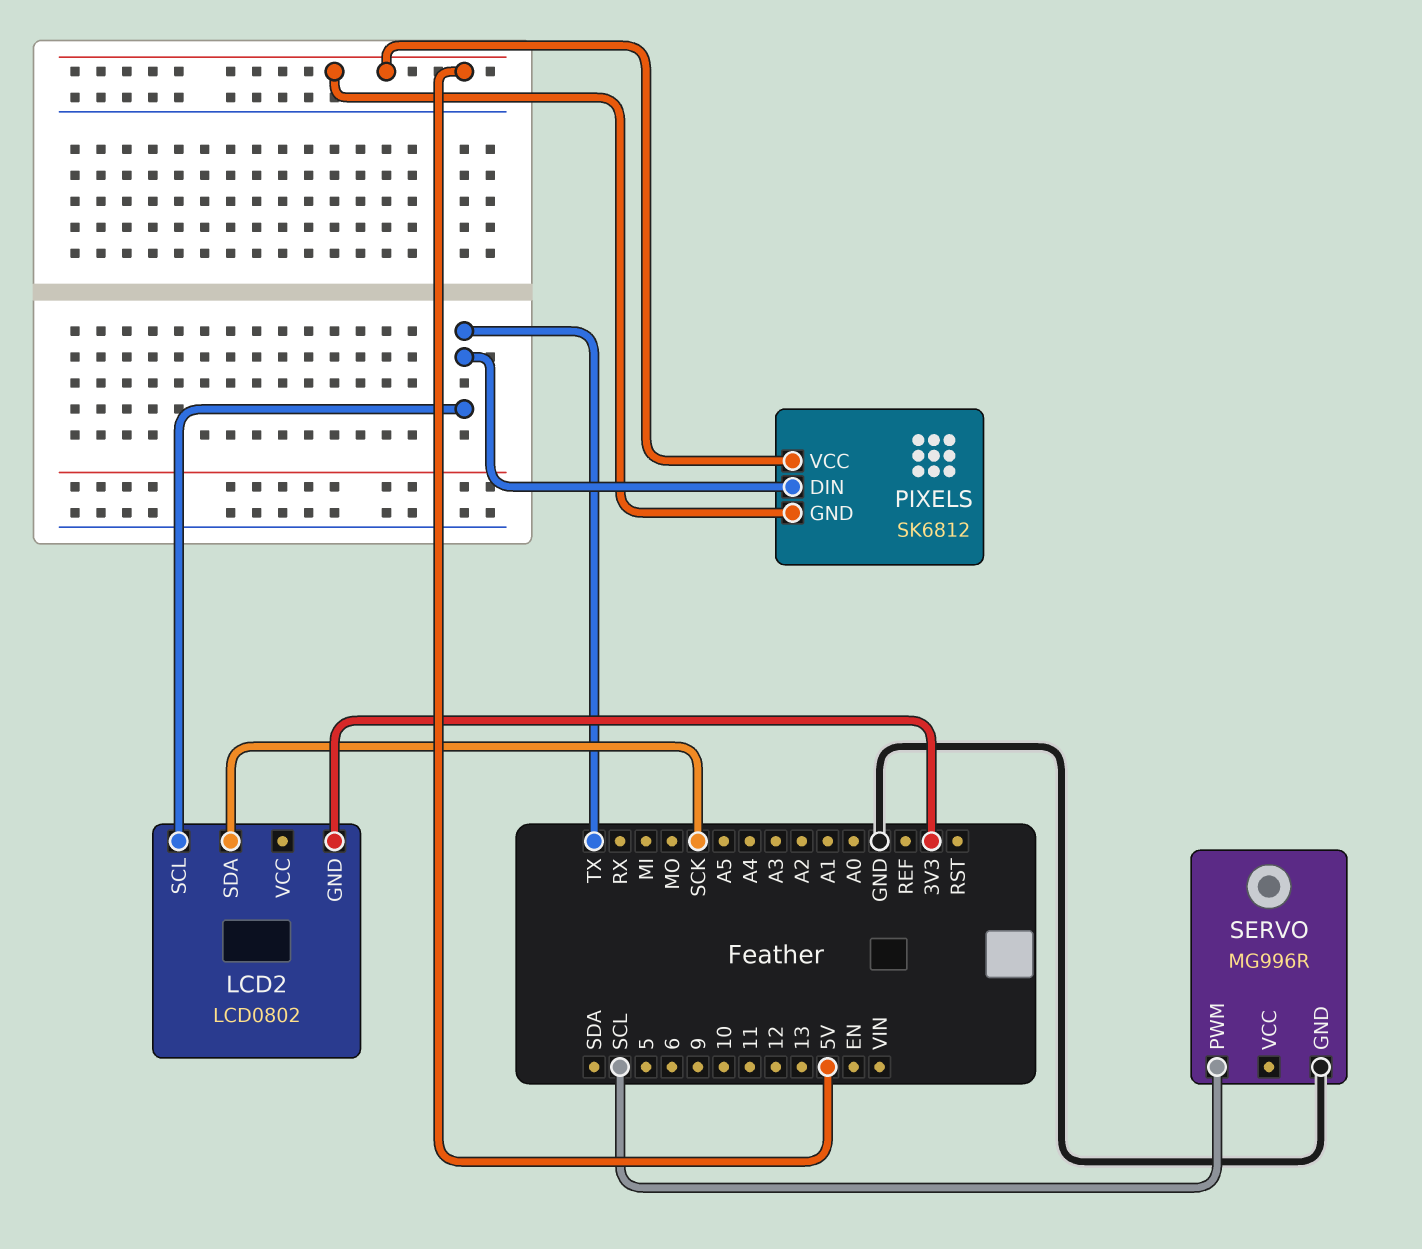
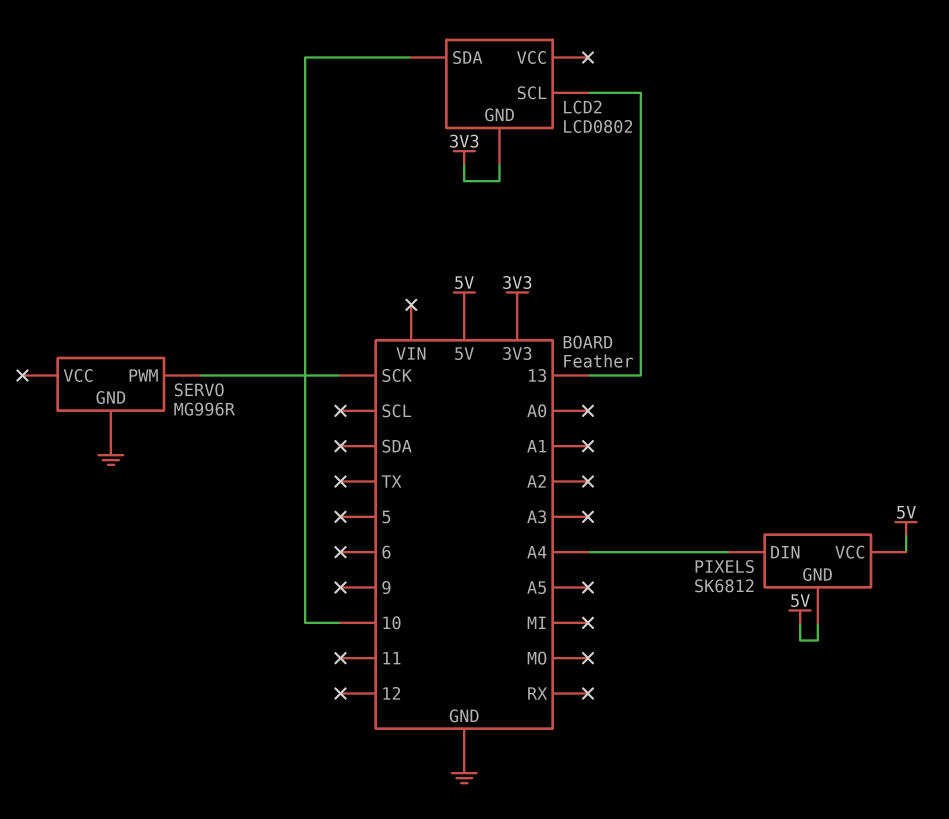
LCD2 pin SCL: TX -> 13
LCD2 pin SDA: SCK -> 10
PIXELS pin DIN: TX -> A4
SERVO pin PWM: SCL -> SCK

